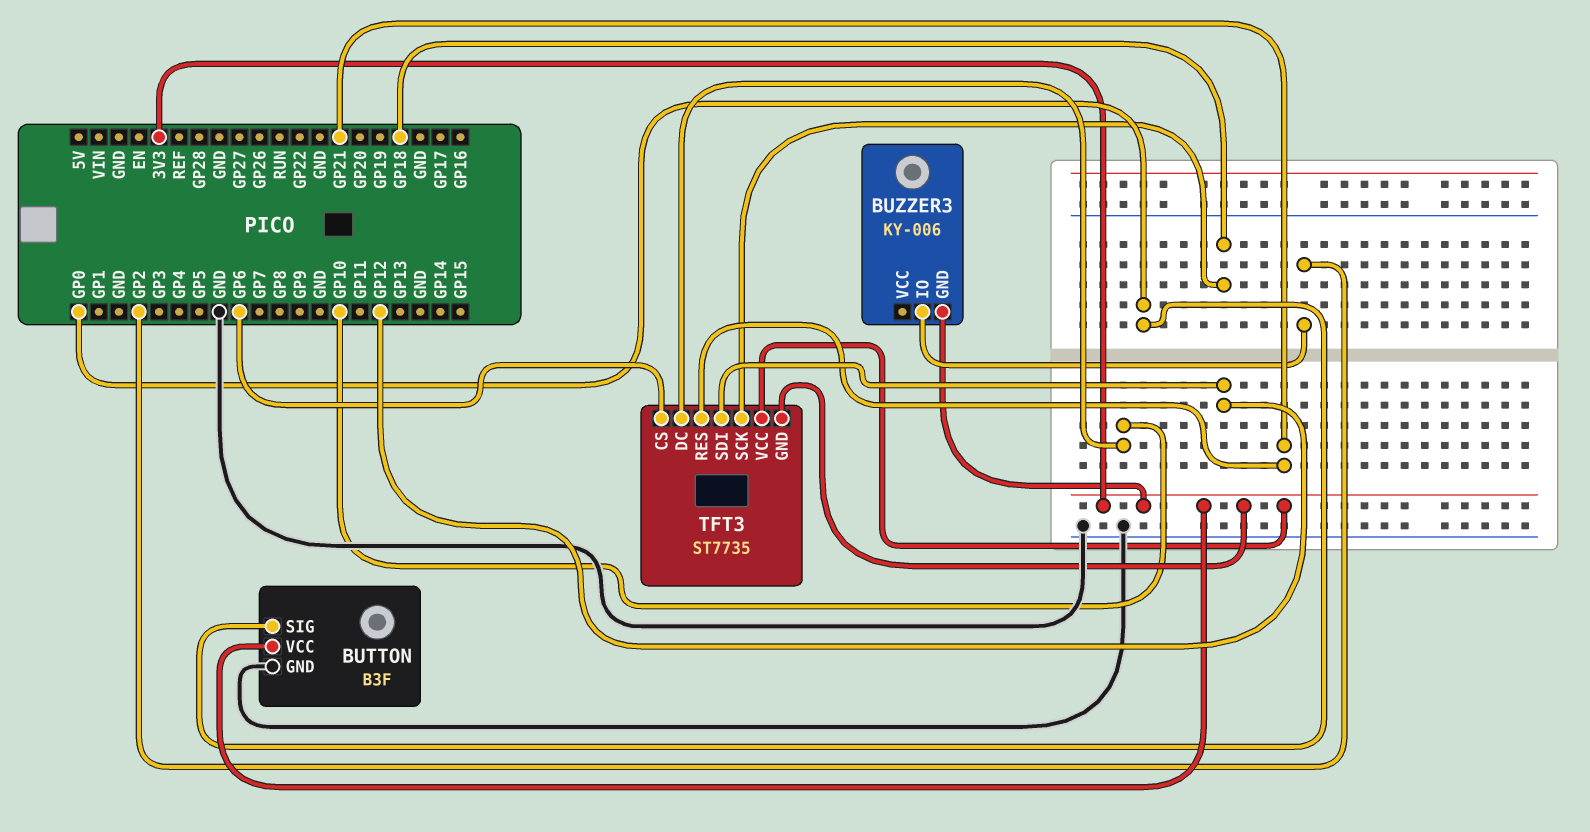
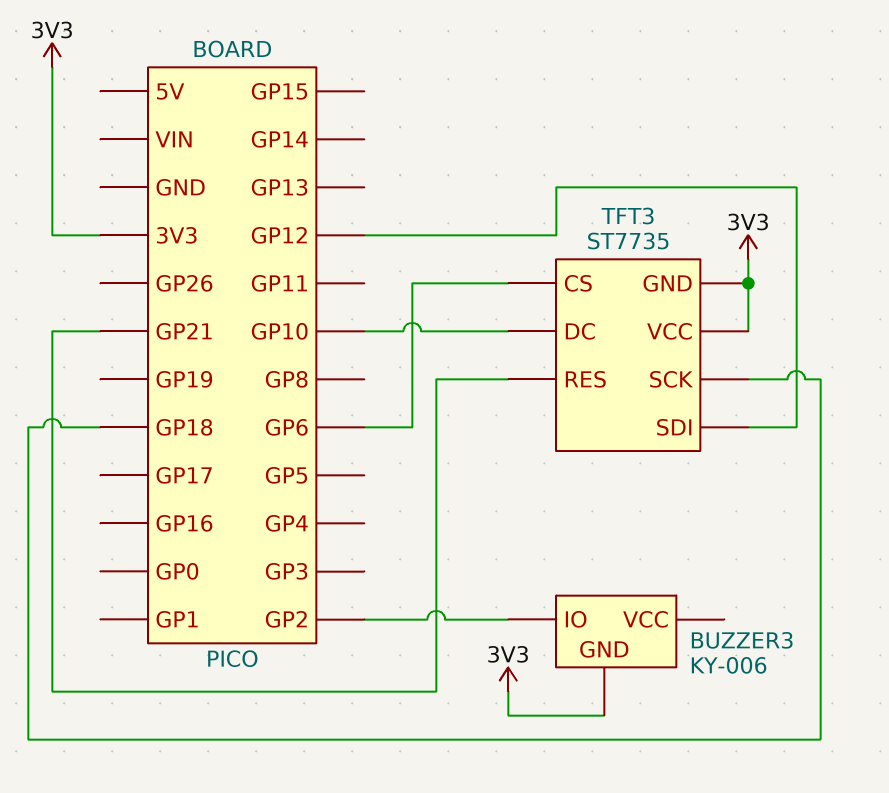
BUTTON: B3F -> none
BUTTON pin GND: GND -> none
BUTTON pin SIG: GP0 -> none
BUTTON pin VCC: 3V3 -> none

